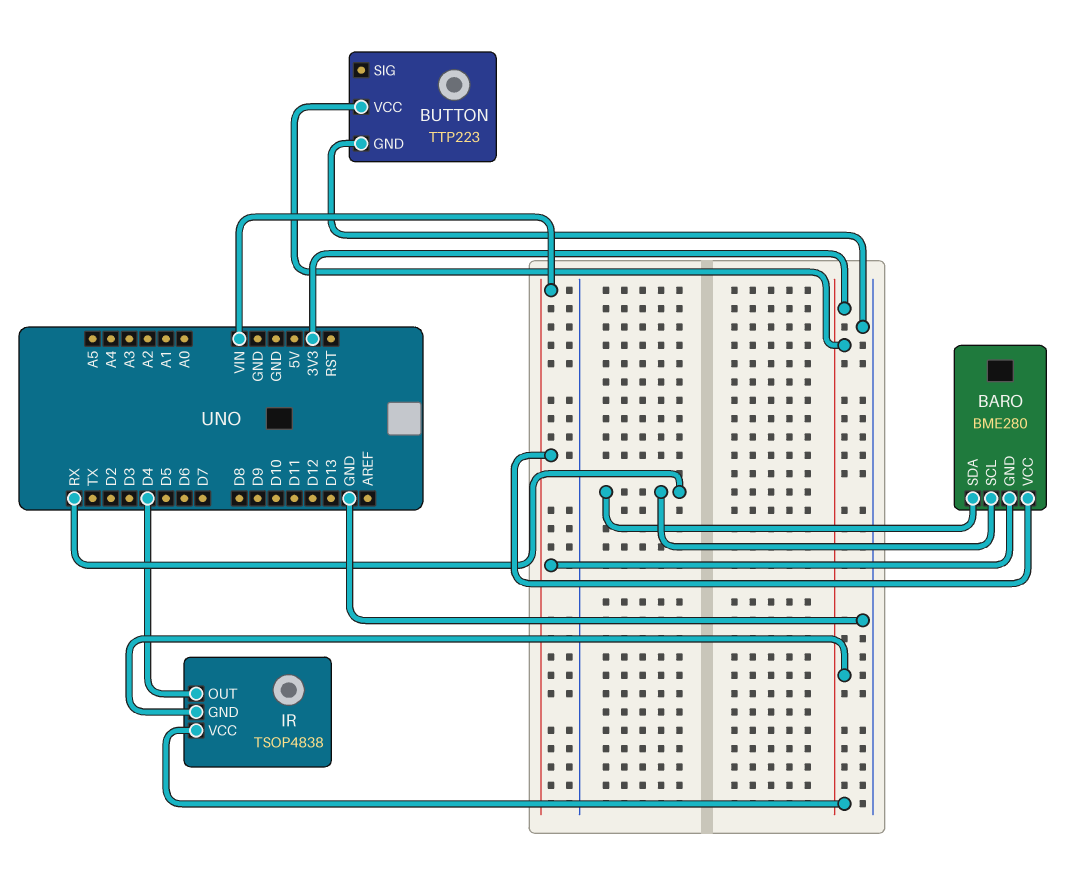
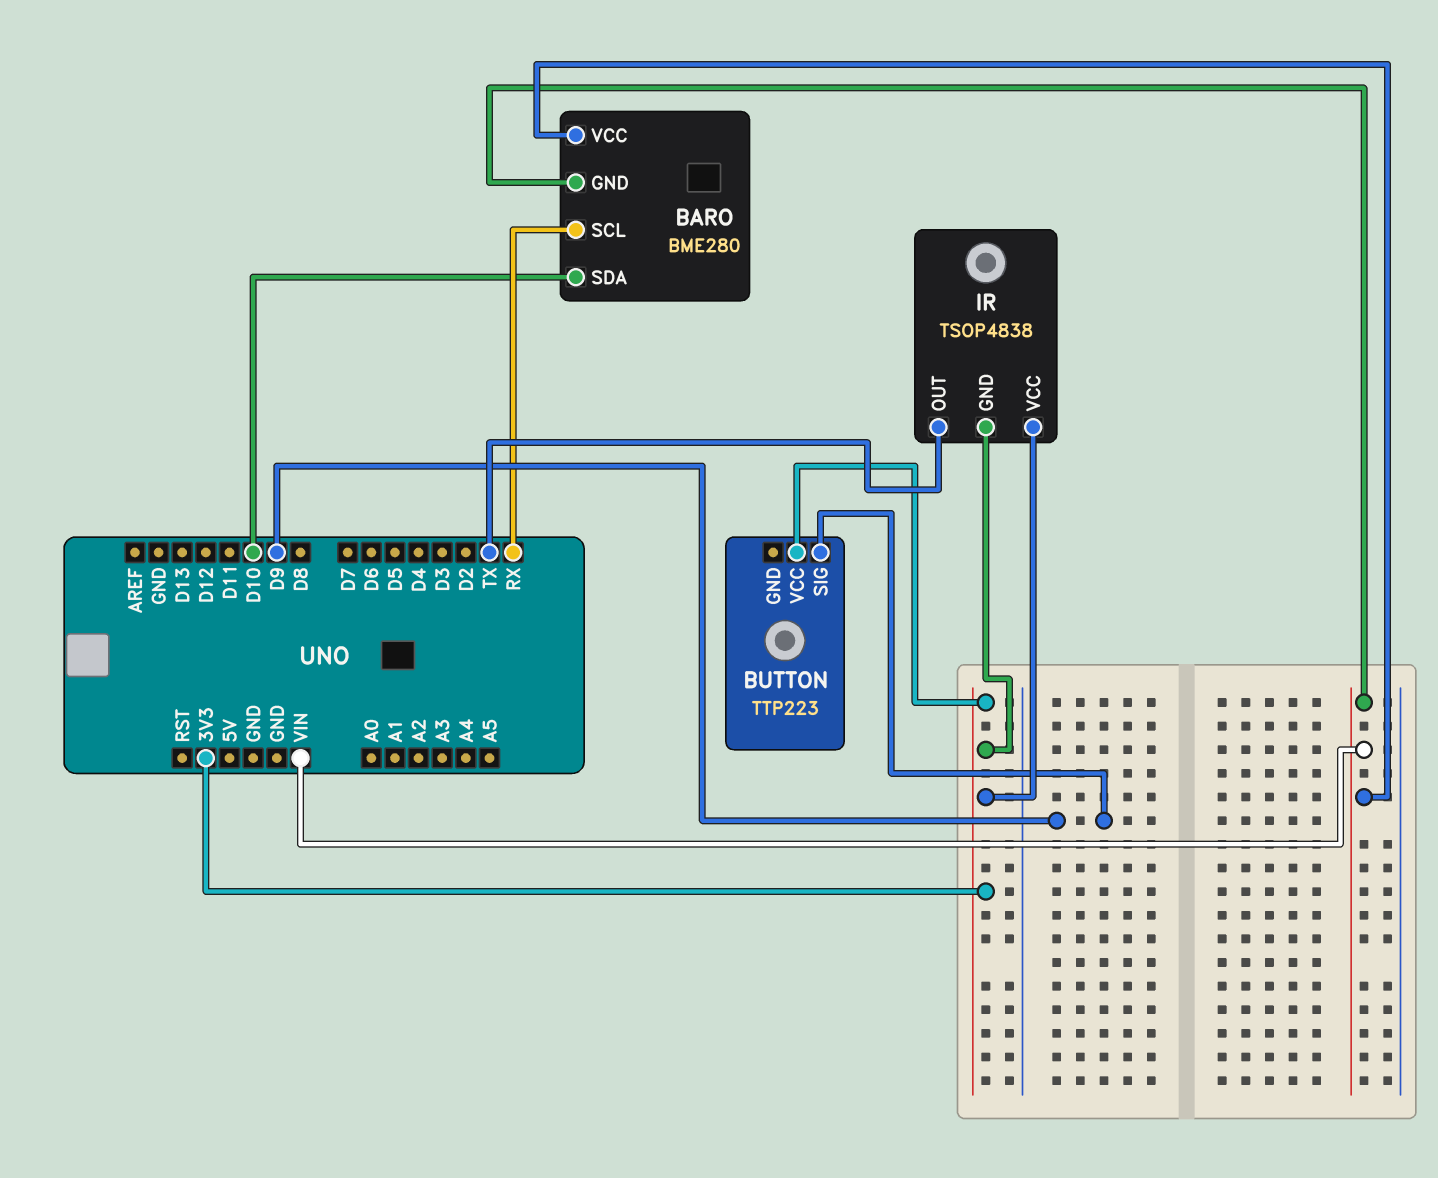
BARO pin SDA: RX -> D10
BUTTON pin GND: GND -> none
BUTTON pin SIG: none -> D9
IR pin OUT: D4 -> TX

